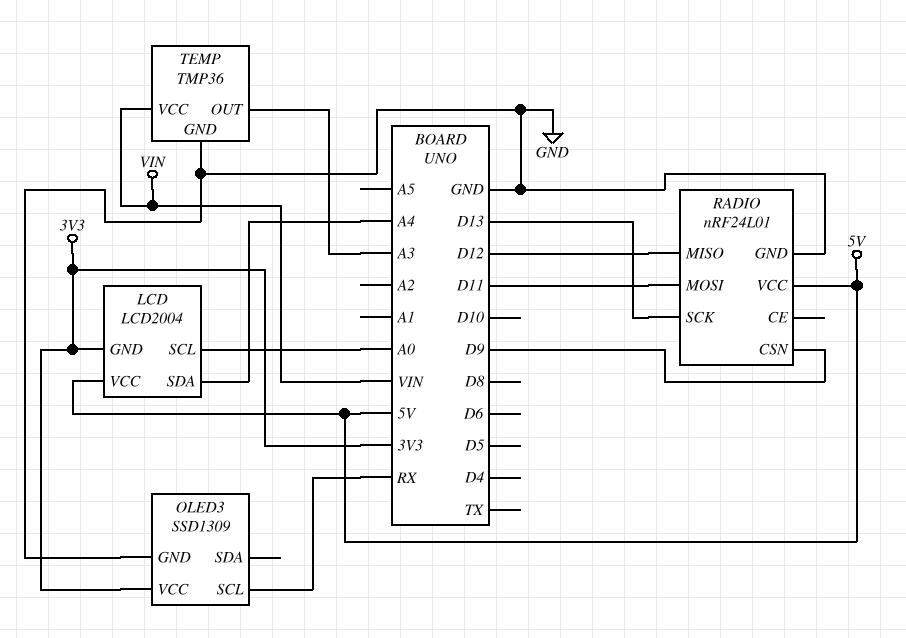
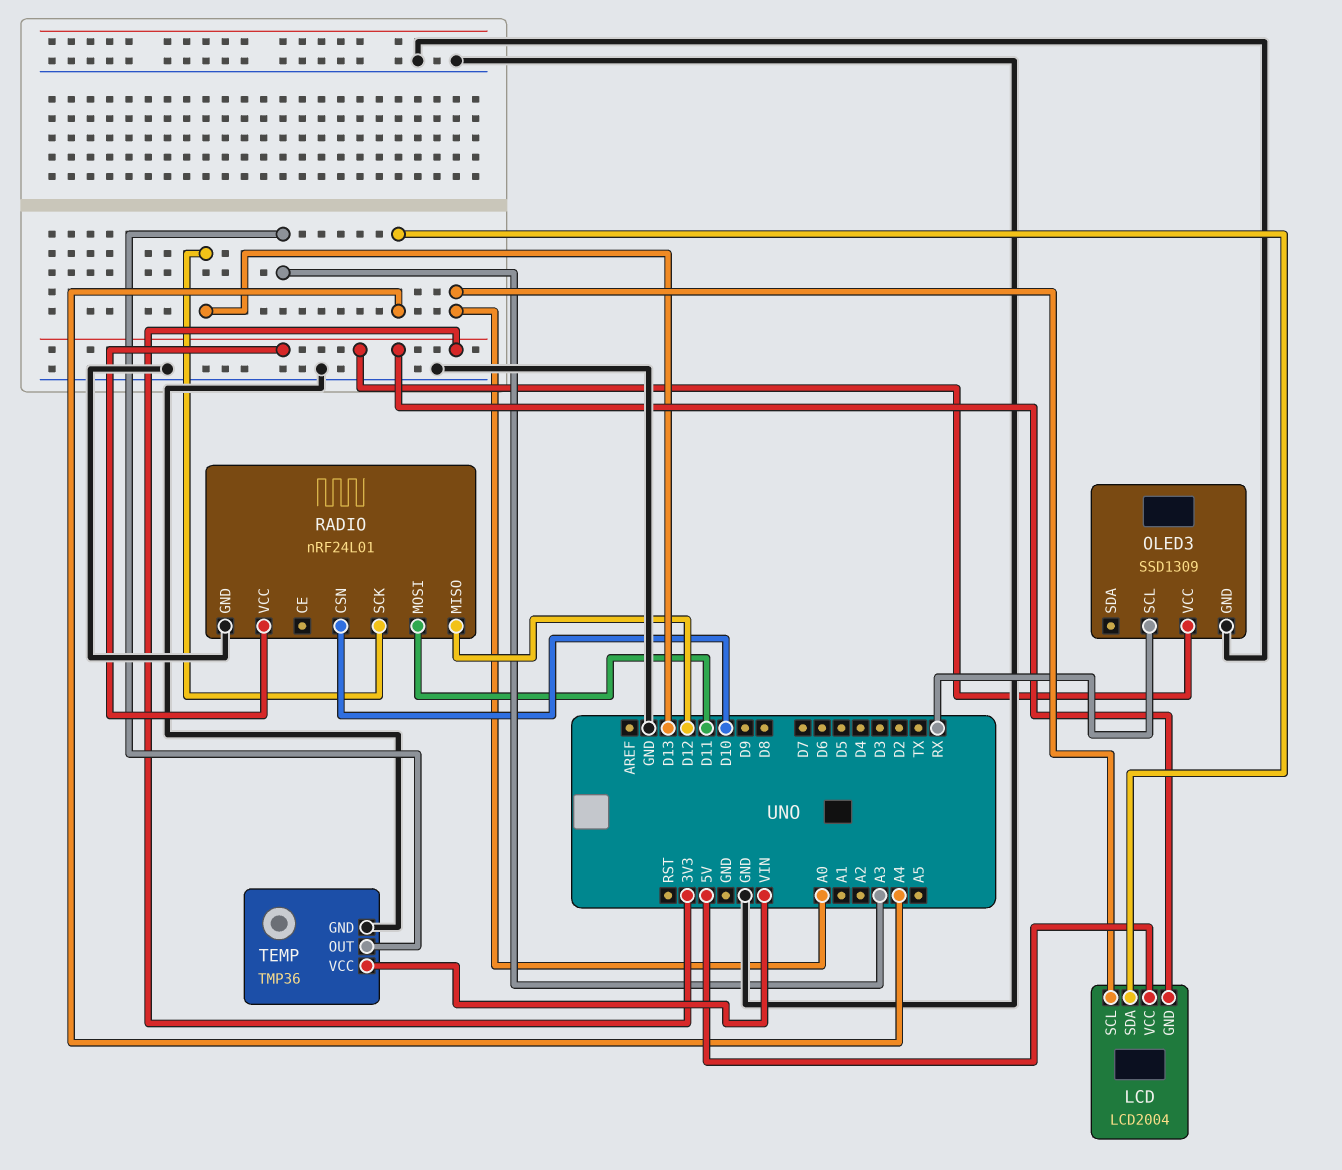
RADIO pin CSN: D9 -> D10
RADIO pin VCC: 5V -> 3V3

